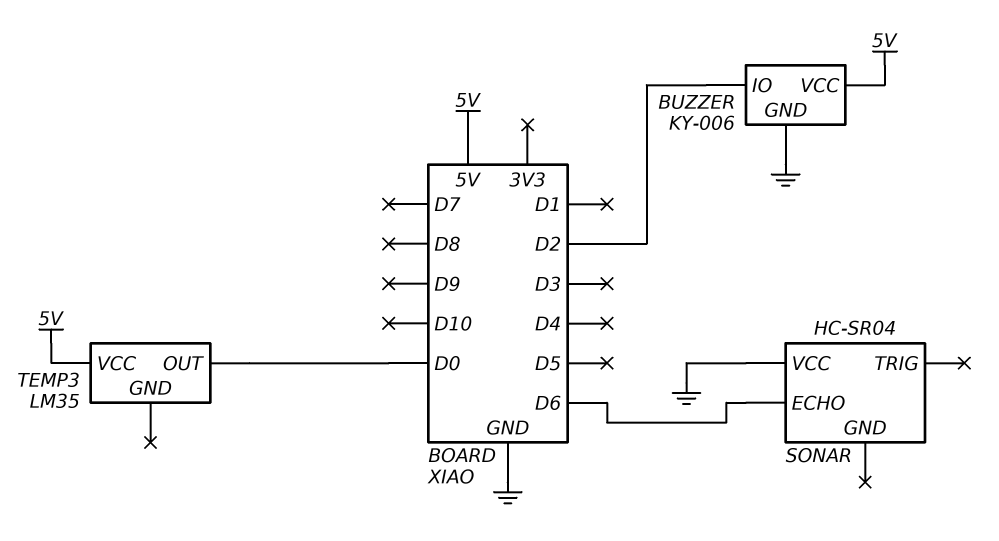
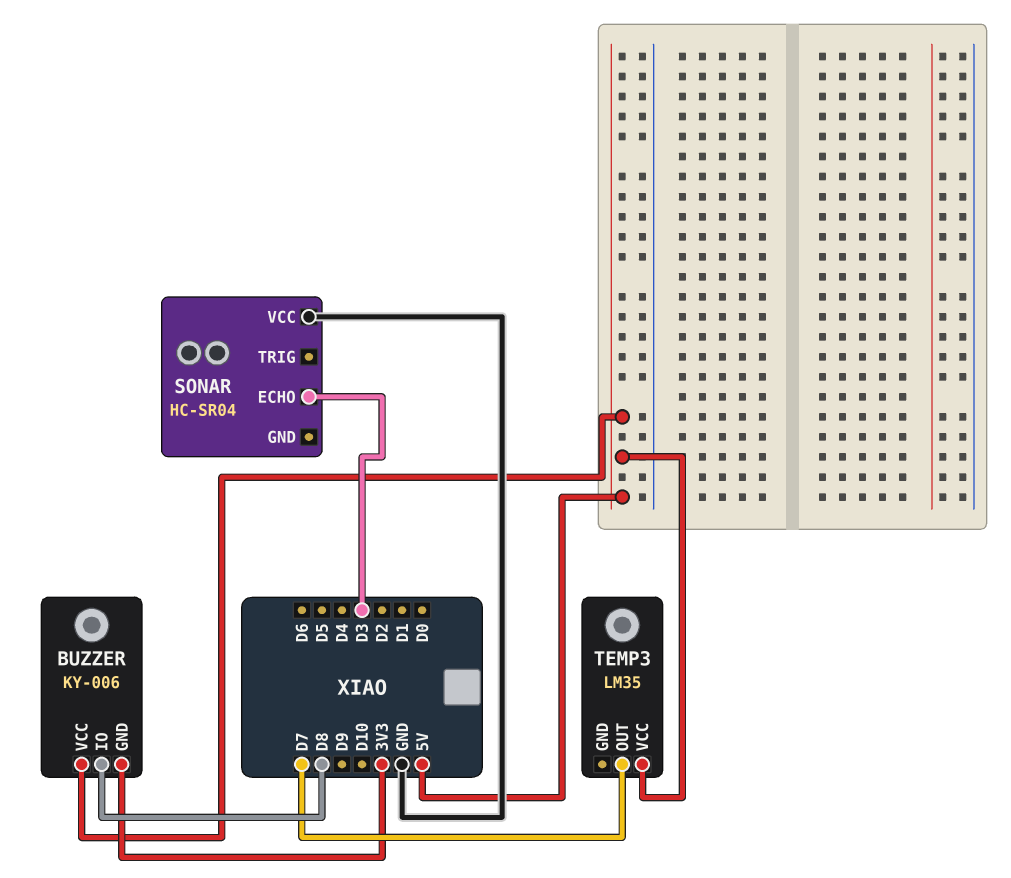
BUZZER pin GND: GND -> 3V3
BUZZER pin IO: D2 -> D8
SONAR pin ECHO: D6 -> D3
TEMP3 pin OUT: D0 -> D7

